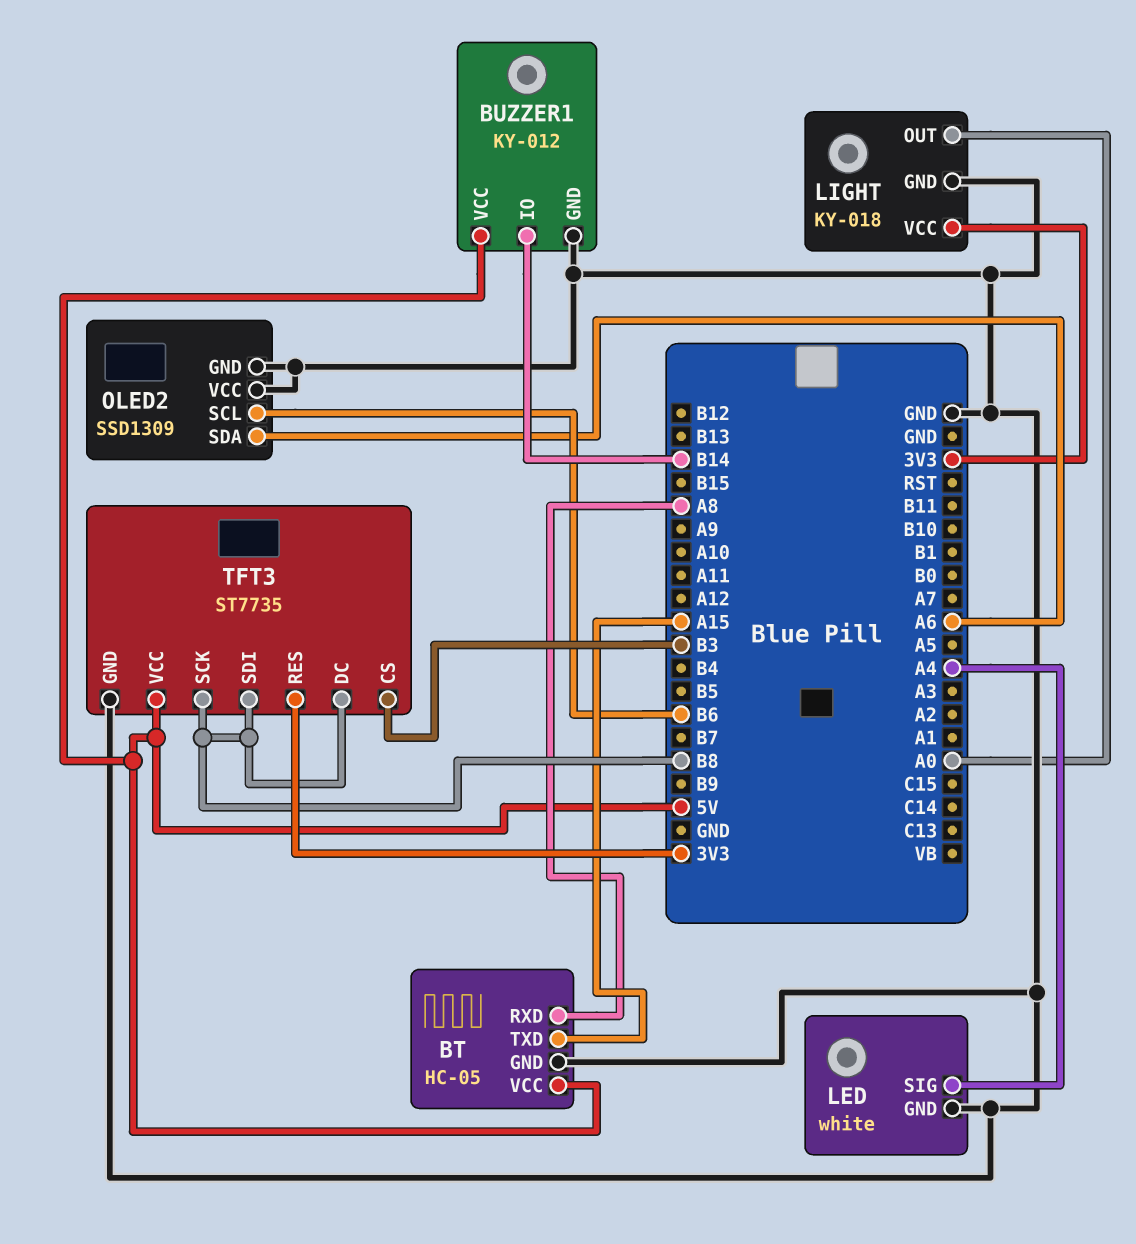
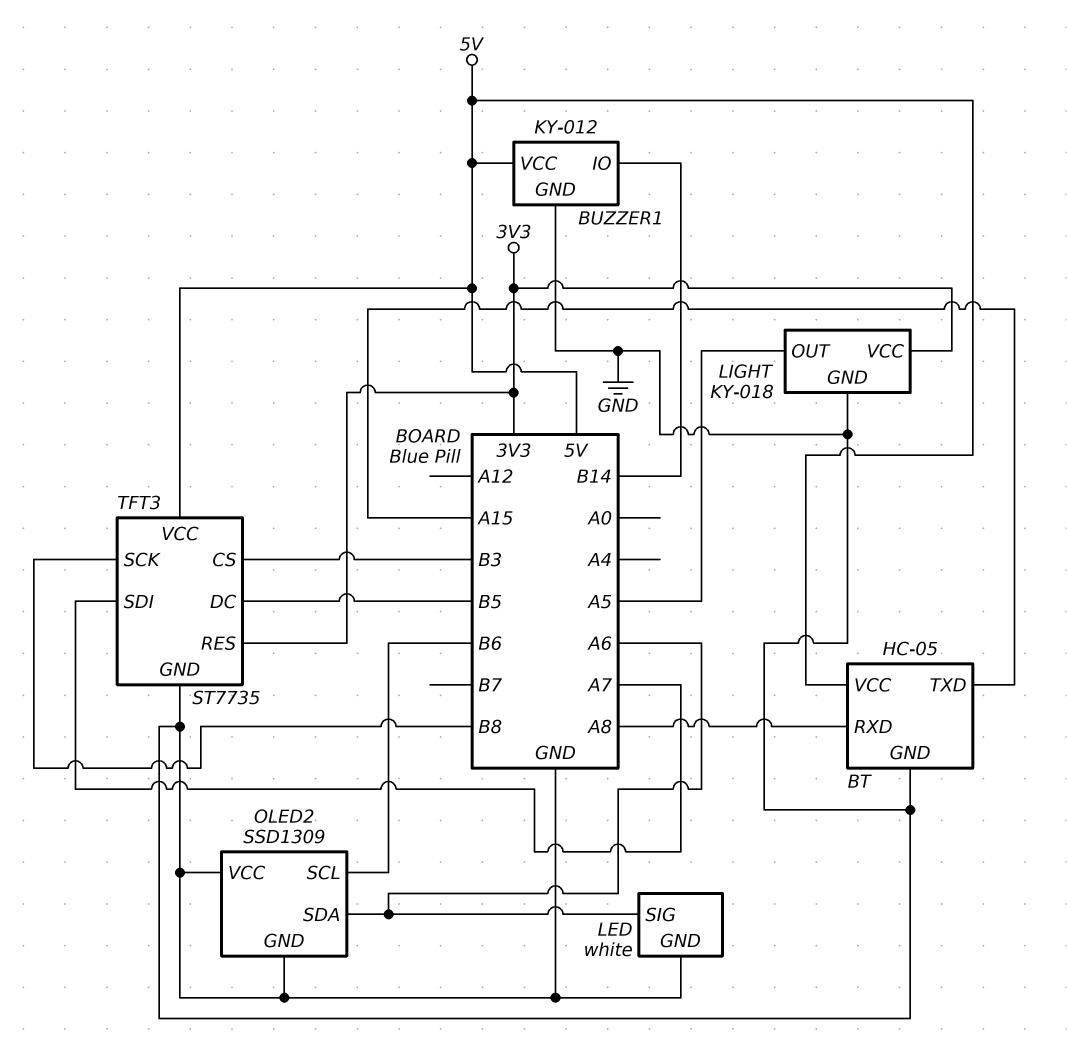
LED pin SIG: A4 -> A6
LIGHT pin OUT: A0 -> A5
TFT3 pin DC: B8 -> B5
TFT3 pin SDI: B8 -> A7

